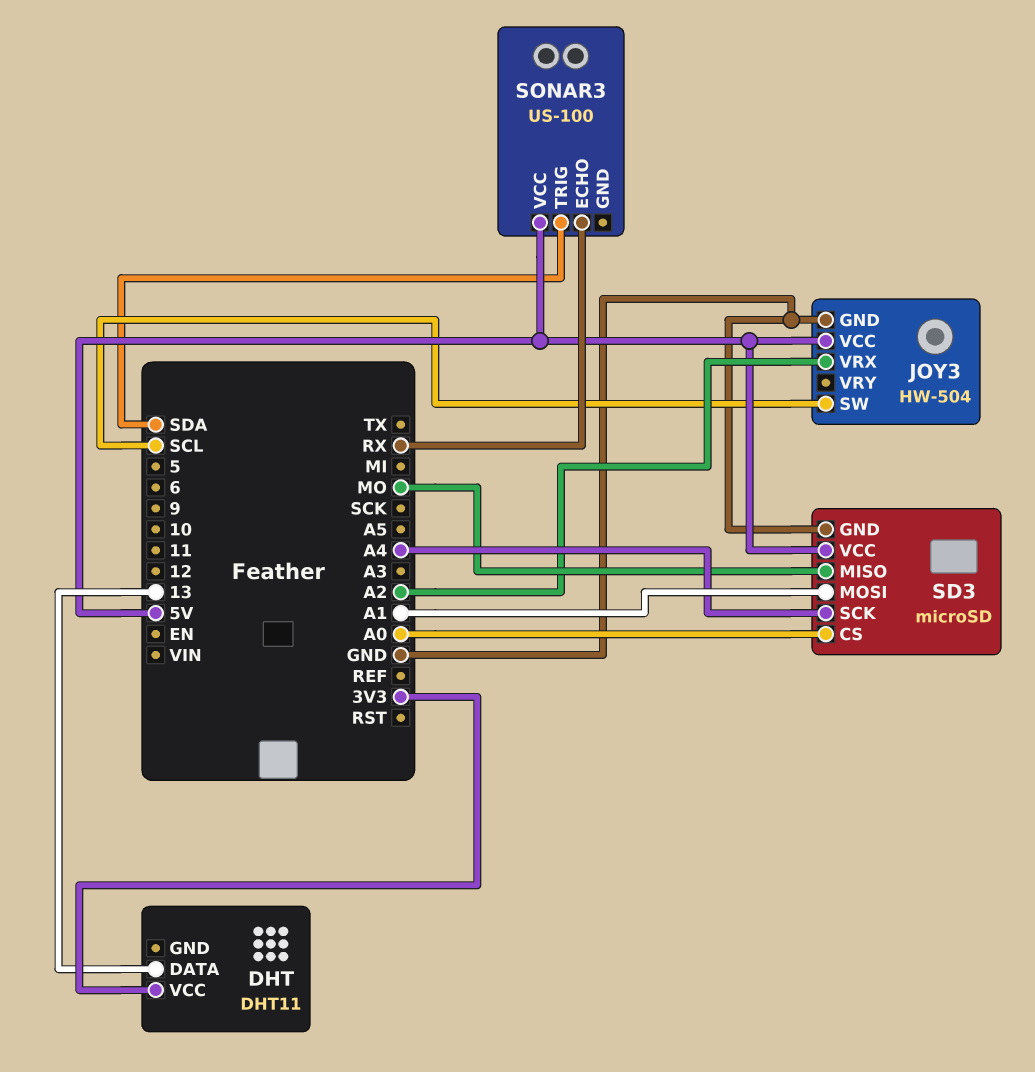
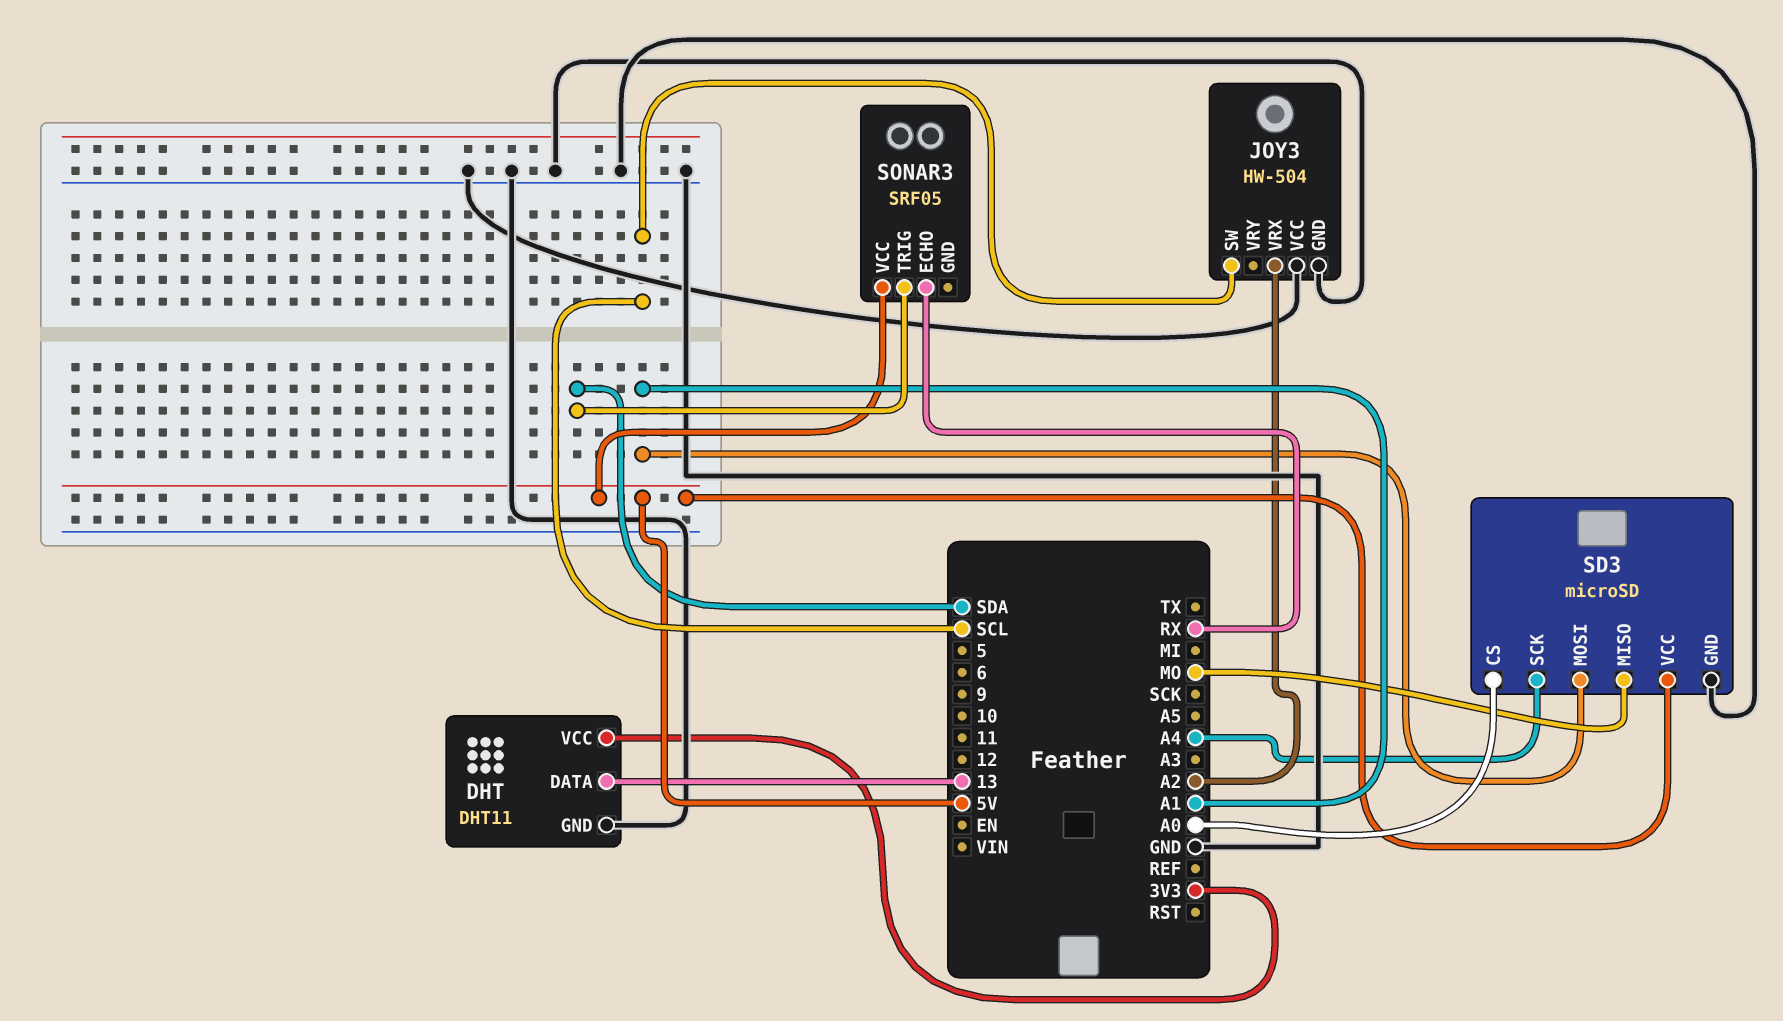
DHT pin GND: none -> GND
JOY3 pin VCC: 5V -> GND
SONAR3: US-100 -> SRF05

